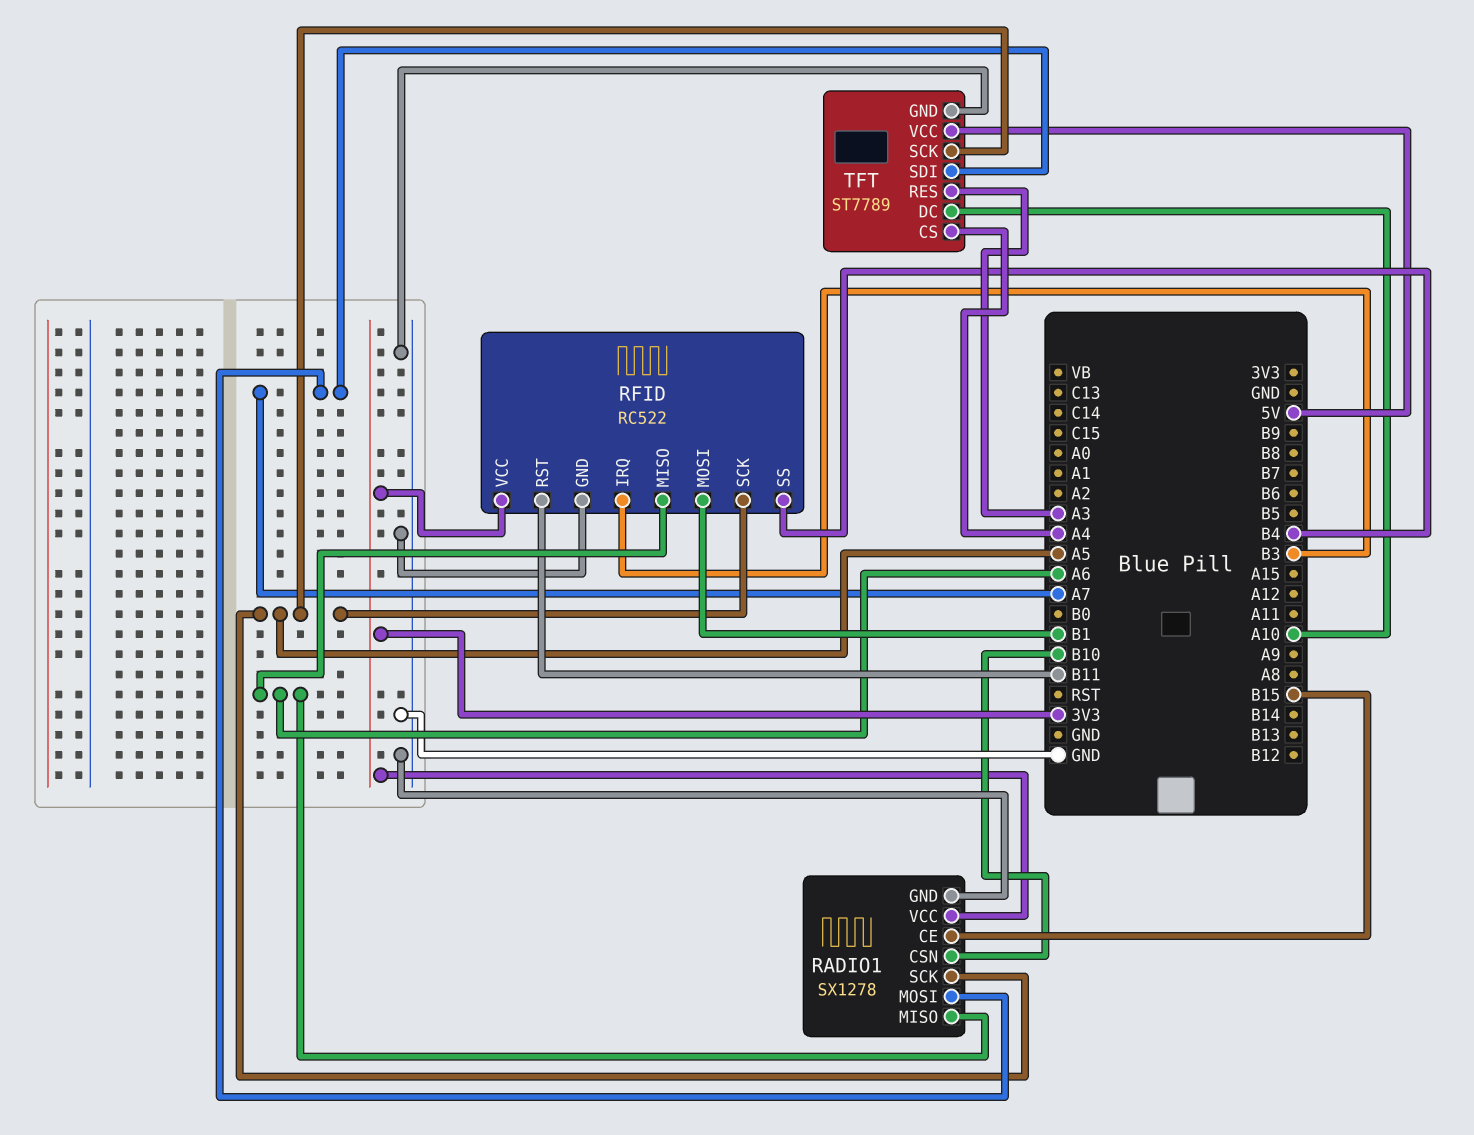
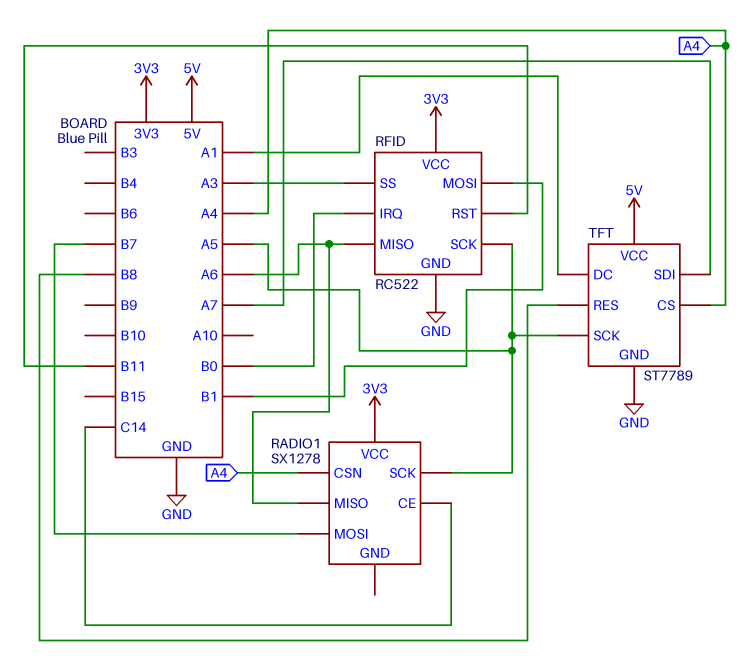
RADIO1 pin CE: B15 -> C14
RADIO1 pin CSN: B10 -> A4
RADIO1 pin GND: GND -> none
RADIO1 pin MOSI: A7 -> B7
RFID pin IRQ: B3 -> B0
RFID pin SS: B4 -> A3
TFT pin DC: A10 -> A1
TFT pin RES: A3 -> B8

